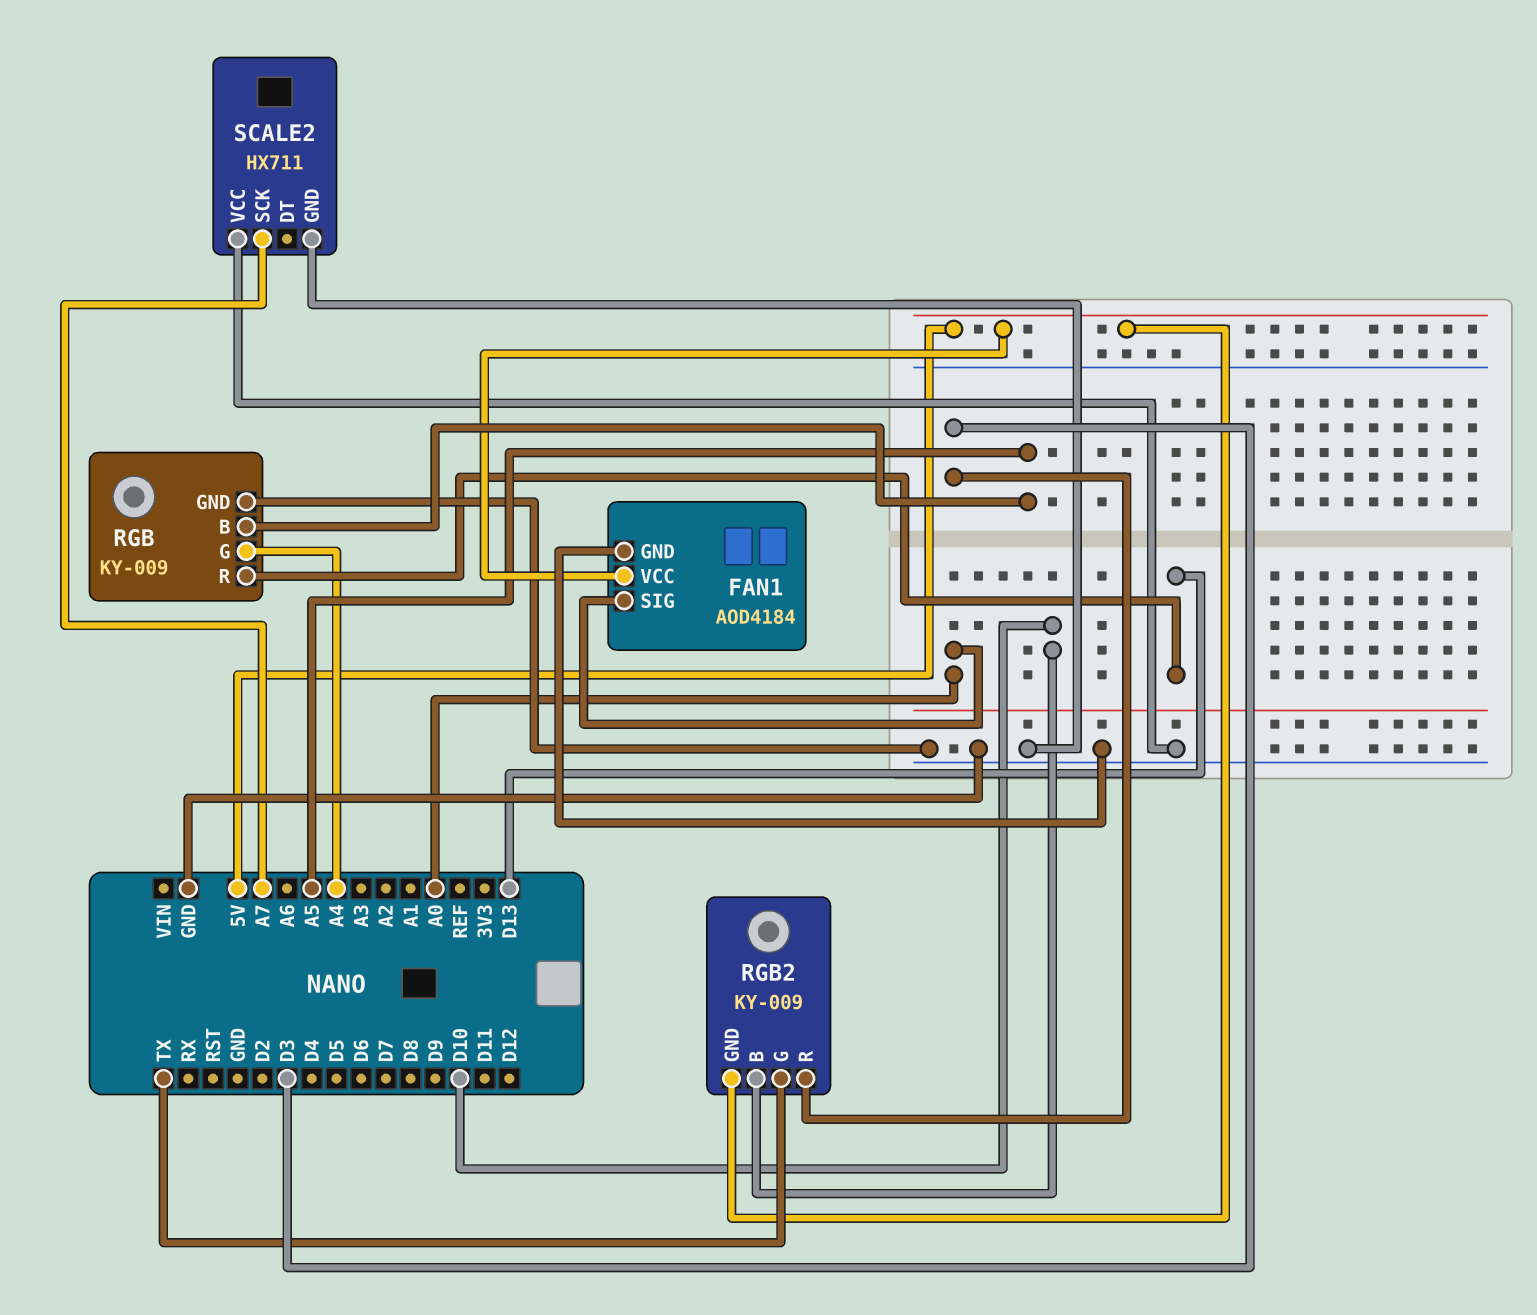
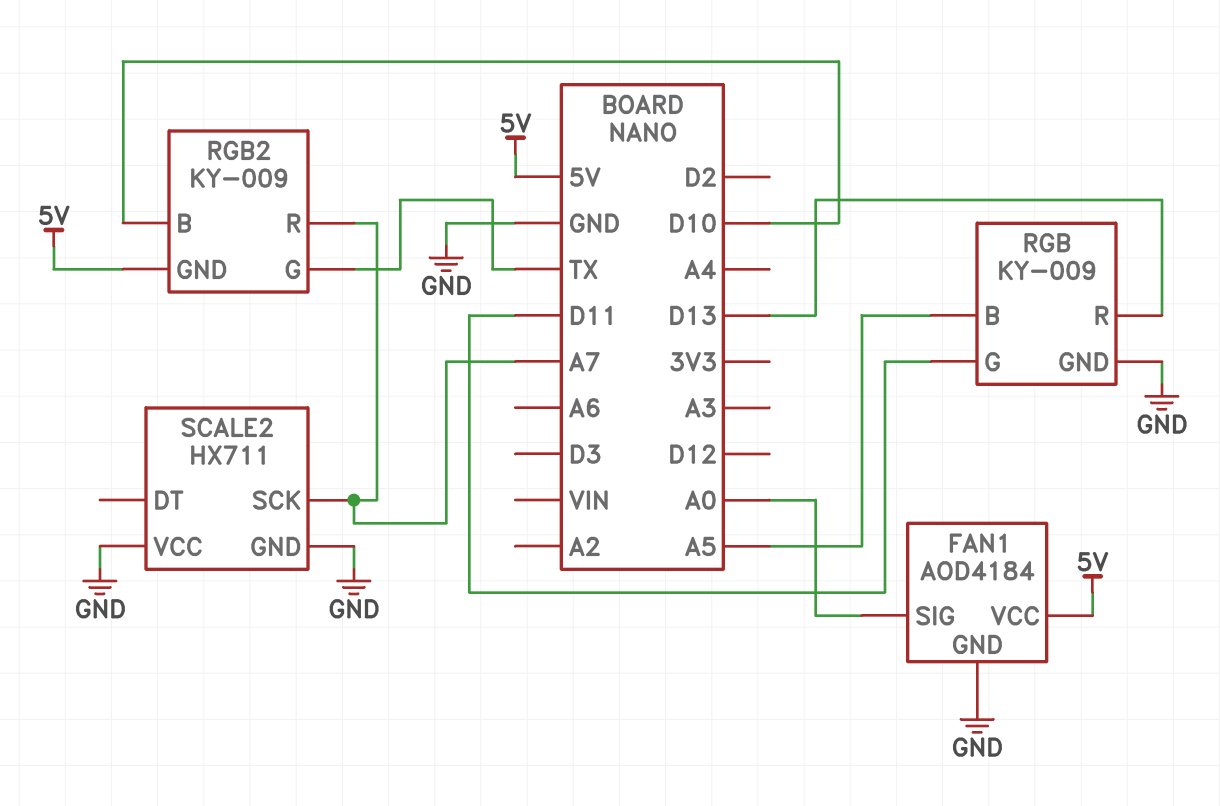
RGB pin G: A4 -> D11
RGB2 pin R: D3 -> A7

